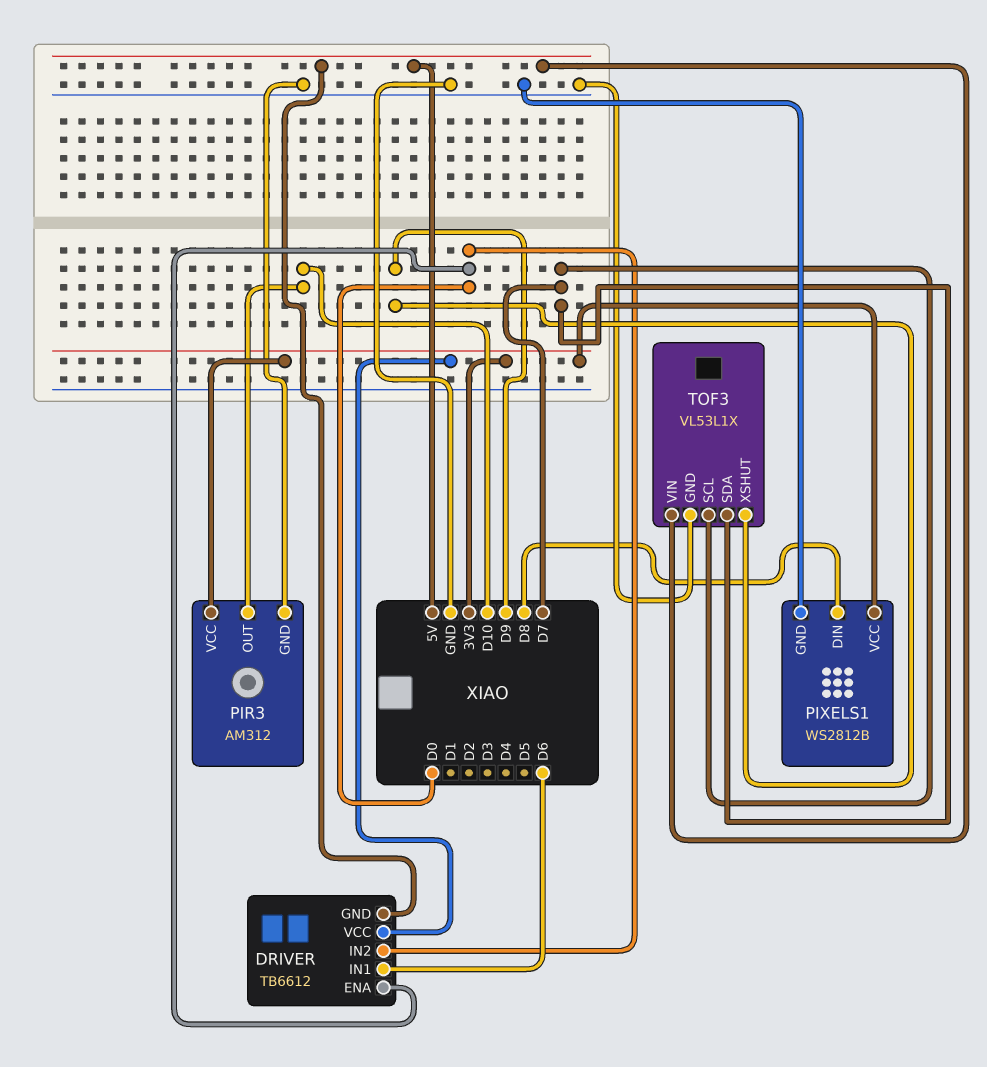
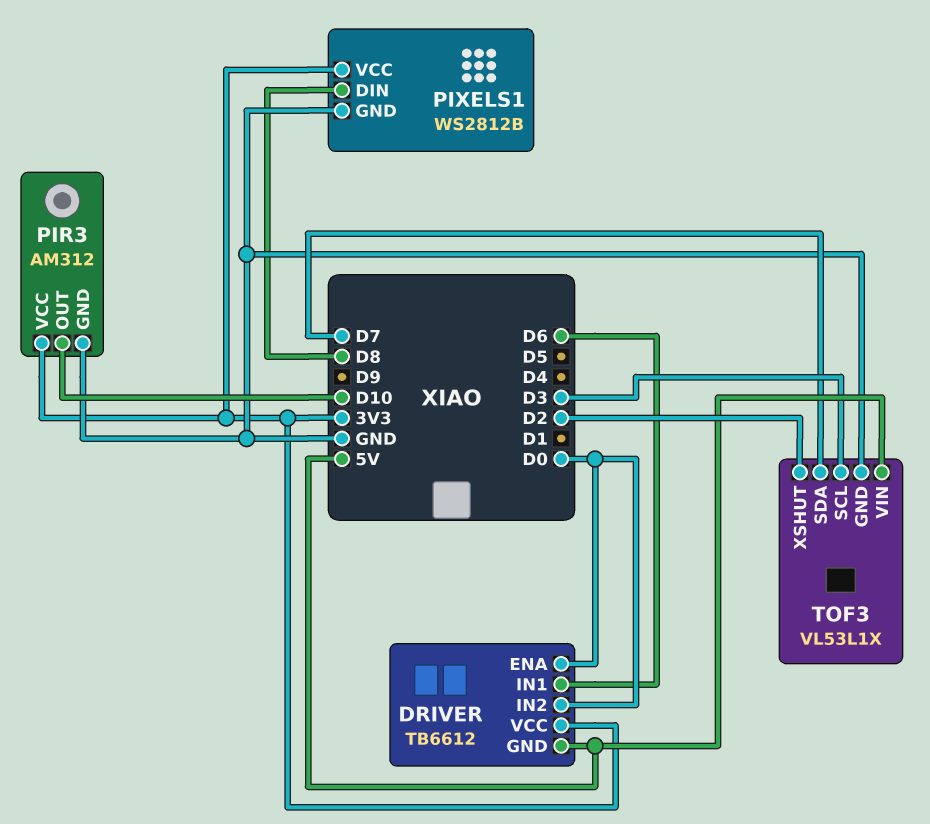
TOF3 pin SCL: D7 -> D3
TOF3 pin XSHUT: D9 -> D2

